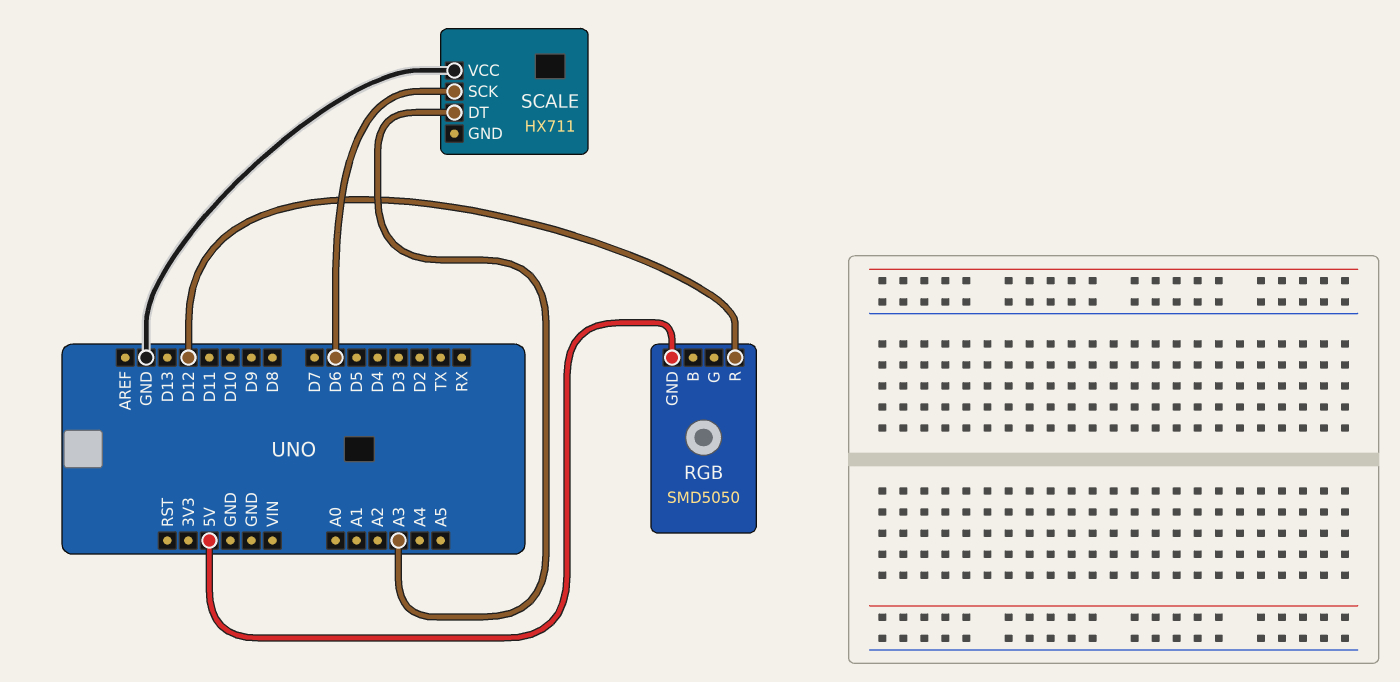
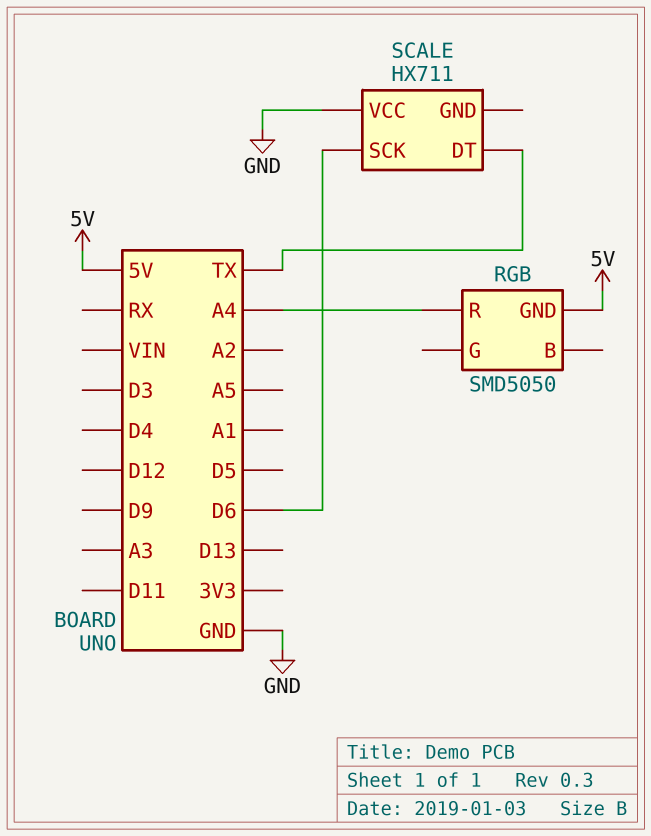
RGB pin R: D12 -> A4
SCALE pin DT: A3 -> TX

